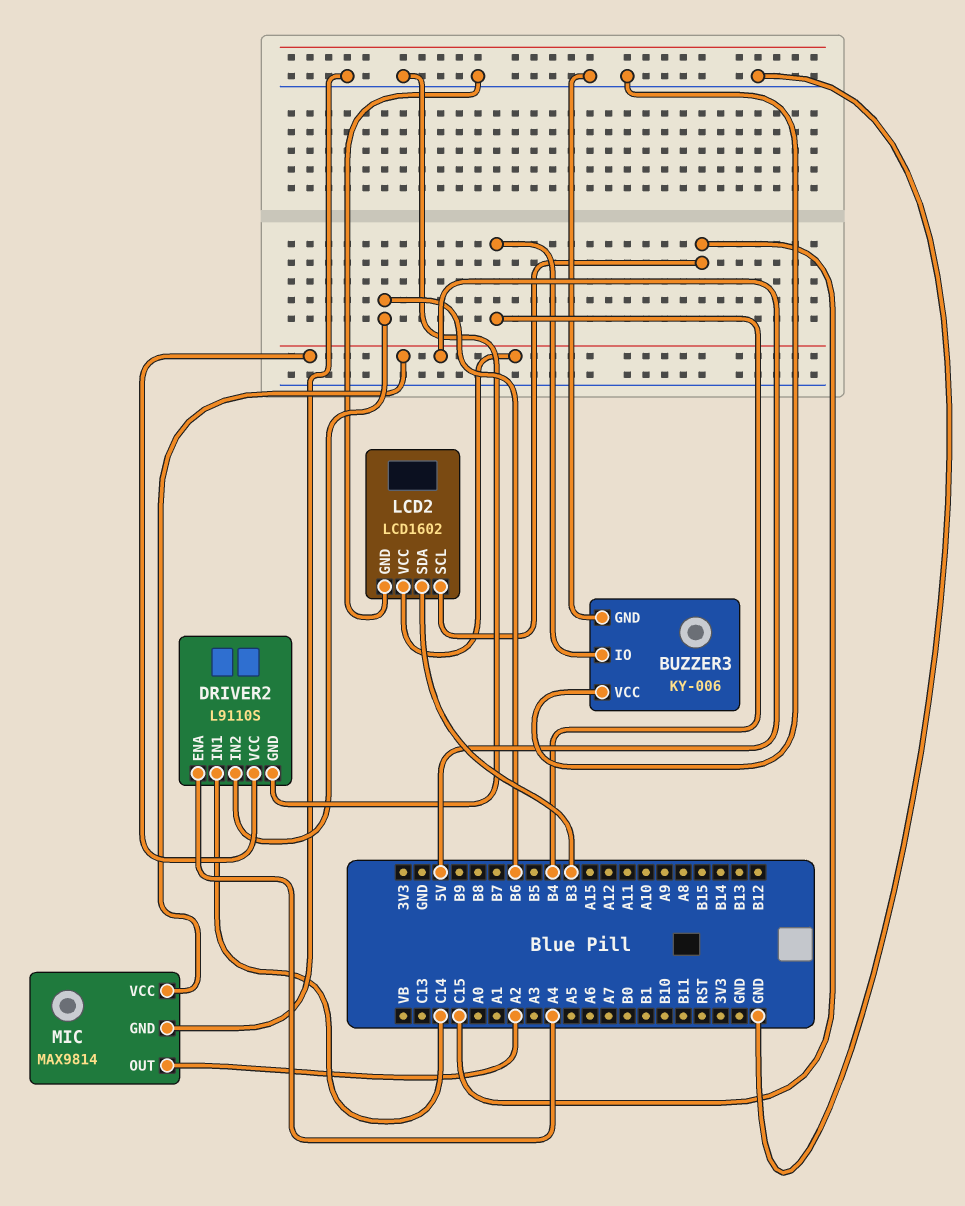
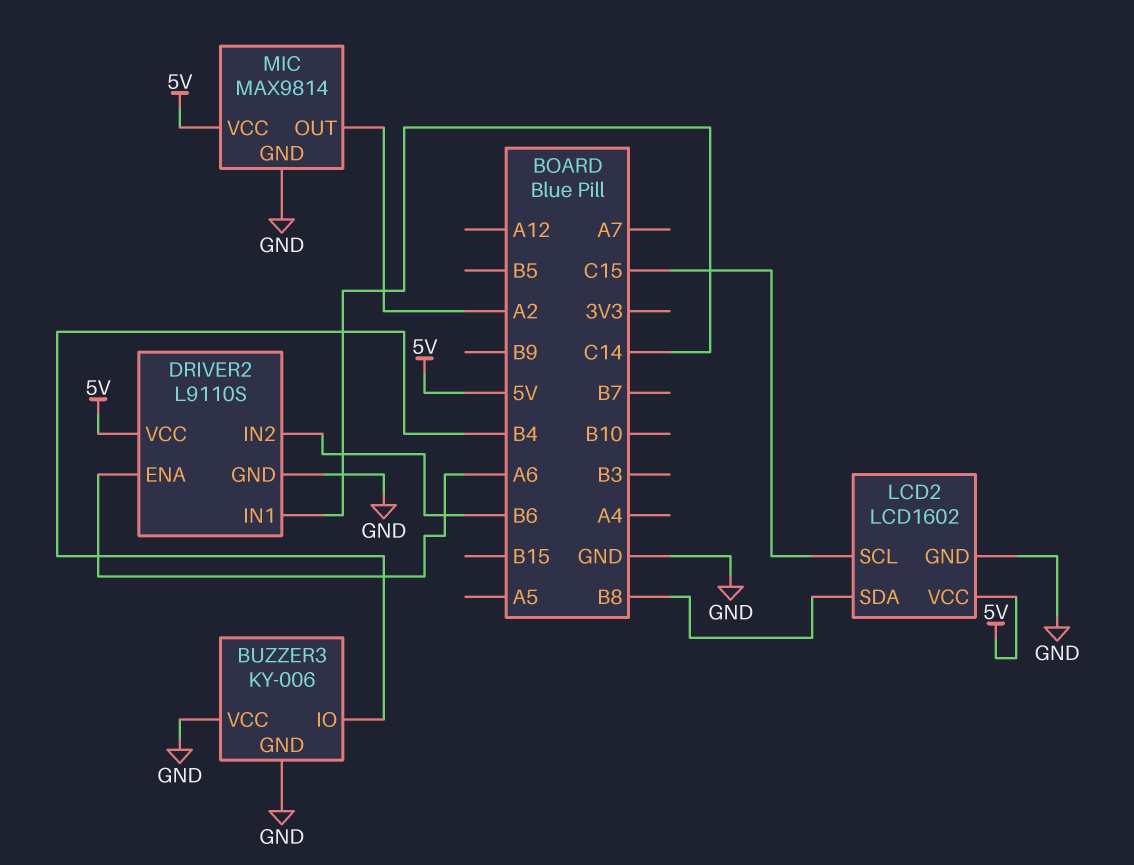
DRIVER2 pin ENA: A4 -> A6
LCD2 pin SDA: B3 -> B8

